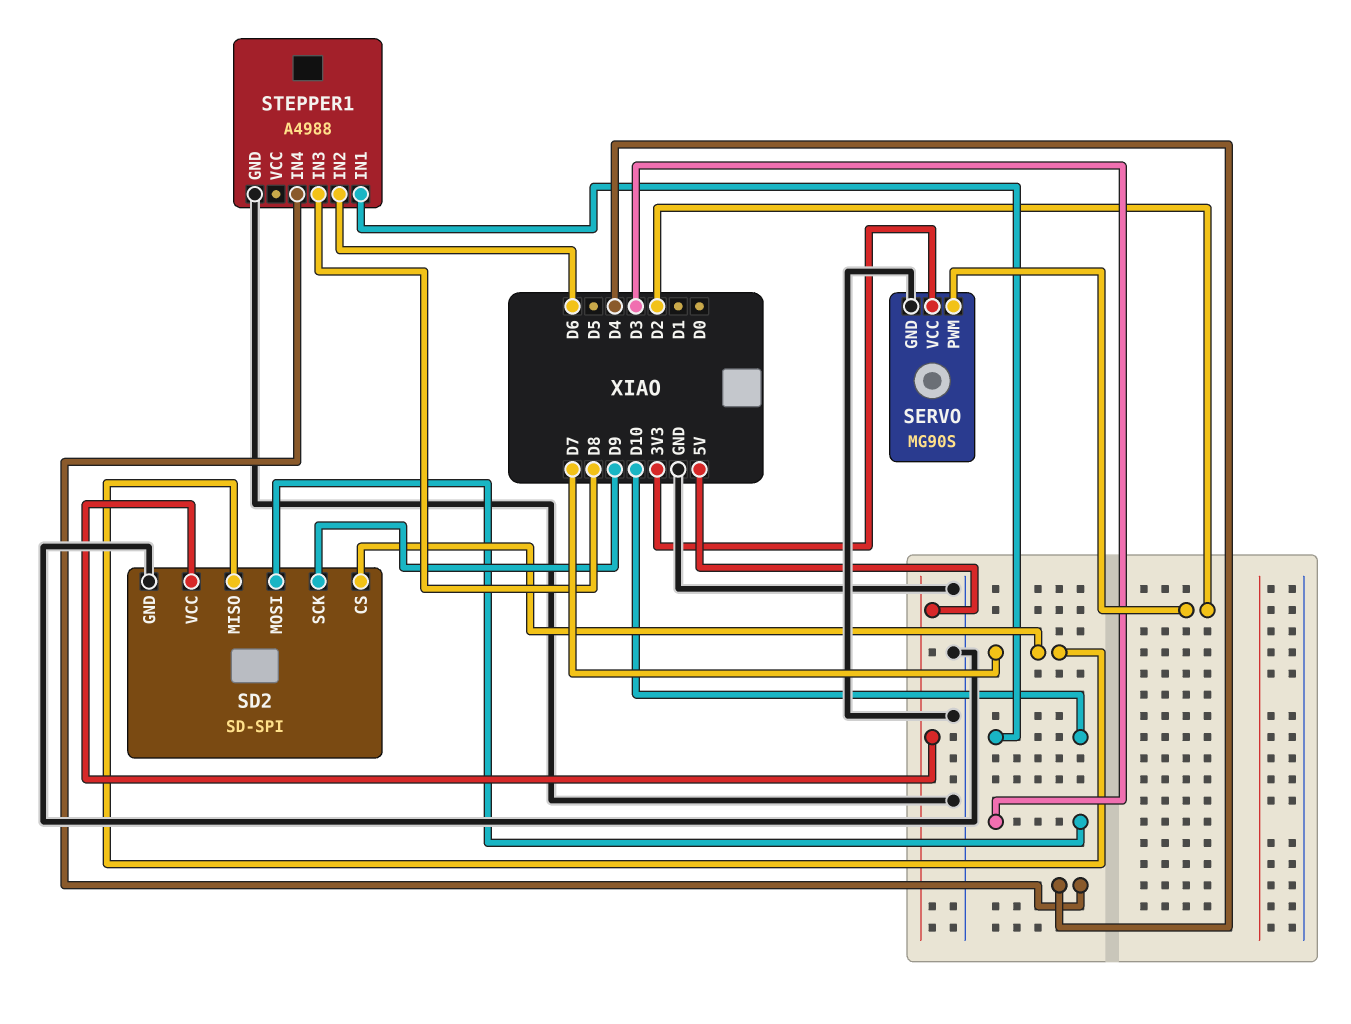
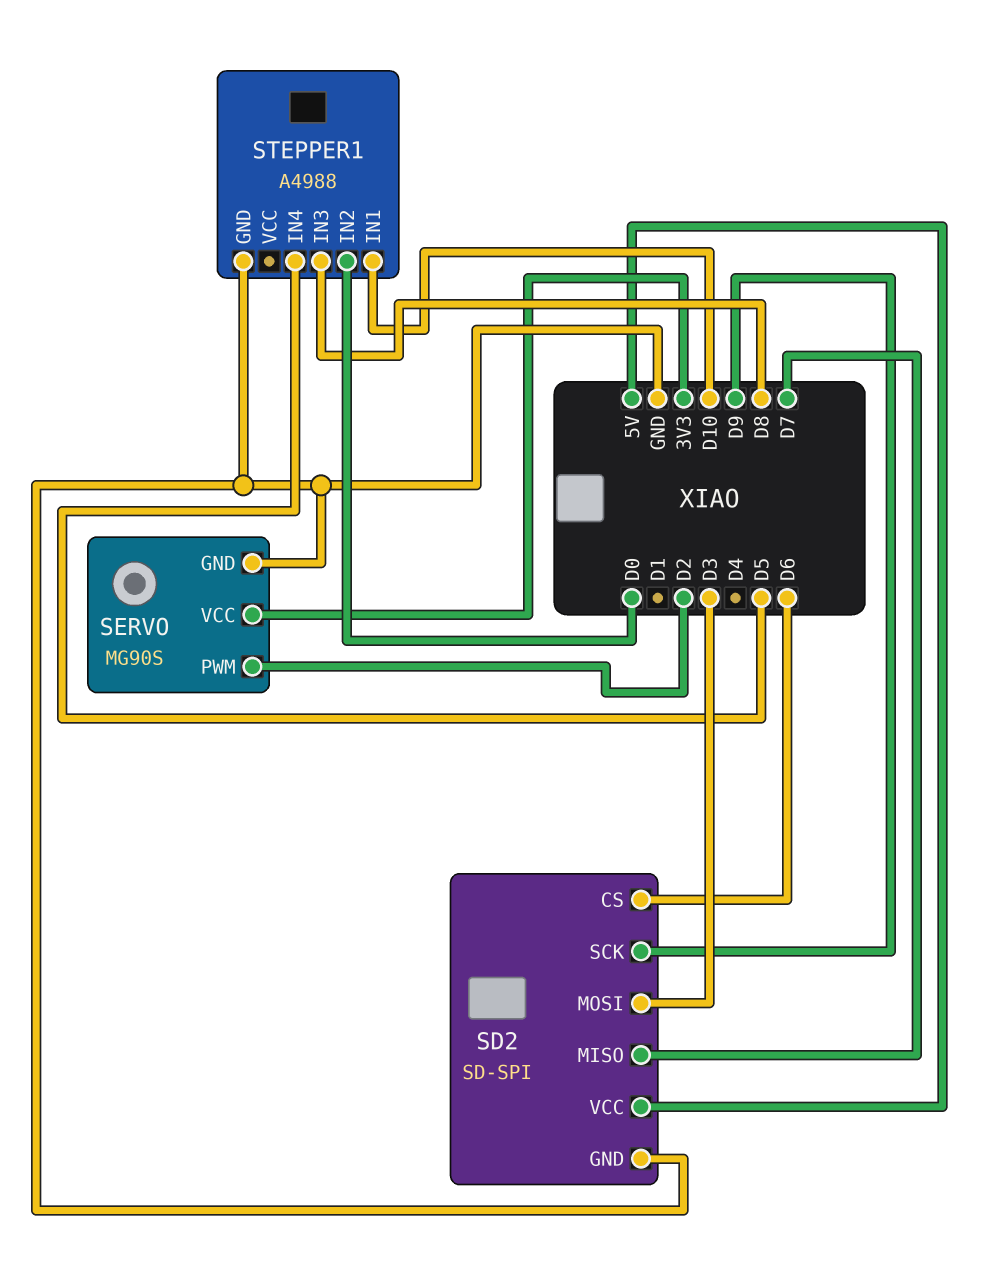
SD2 pin CS: D7 -> D6
STEPPER1 pin IN2: D6 -> D0
STEPPER1 pin IN4: D4 -> D5

